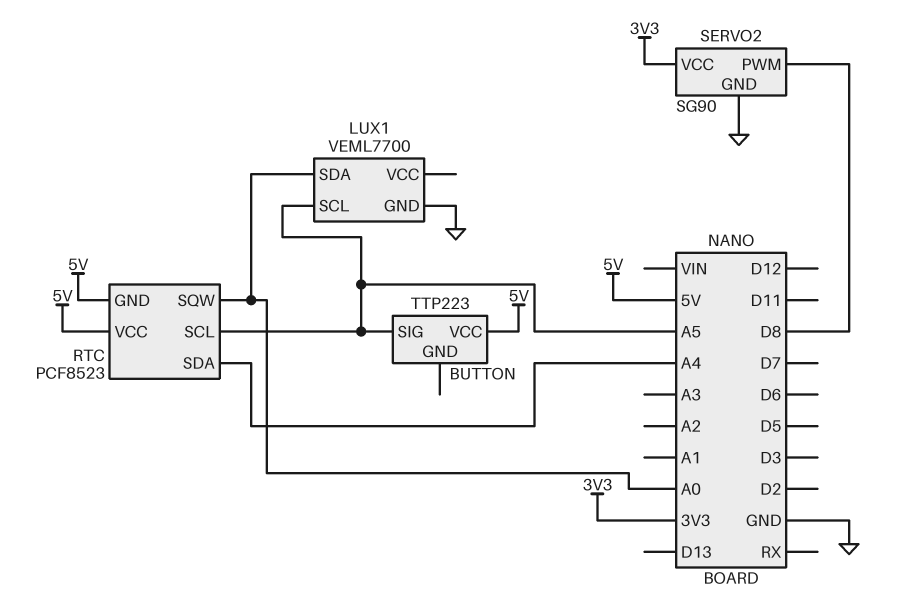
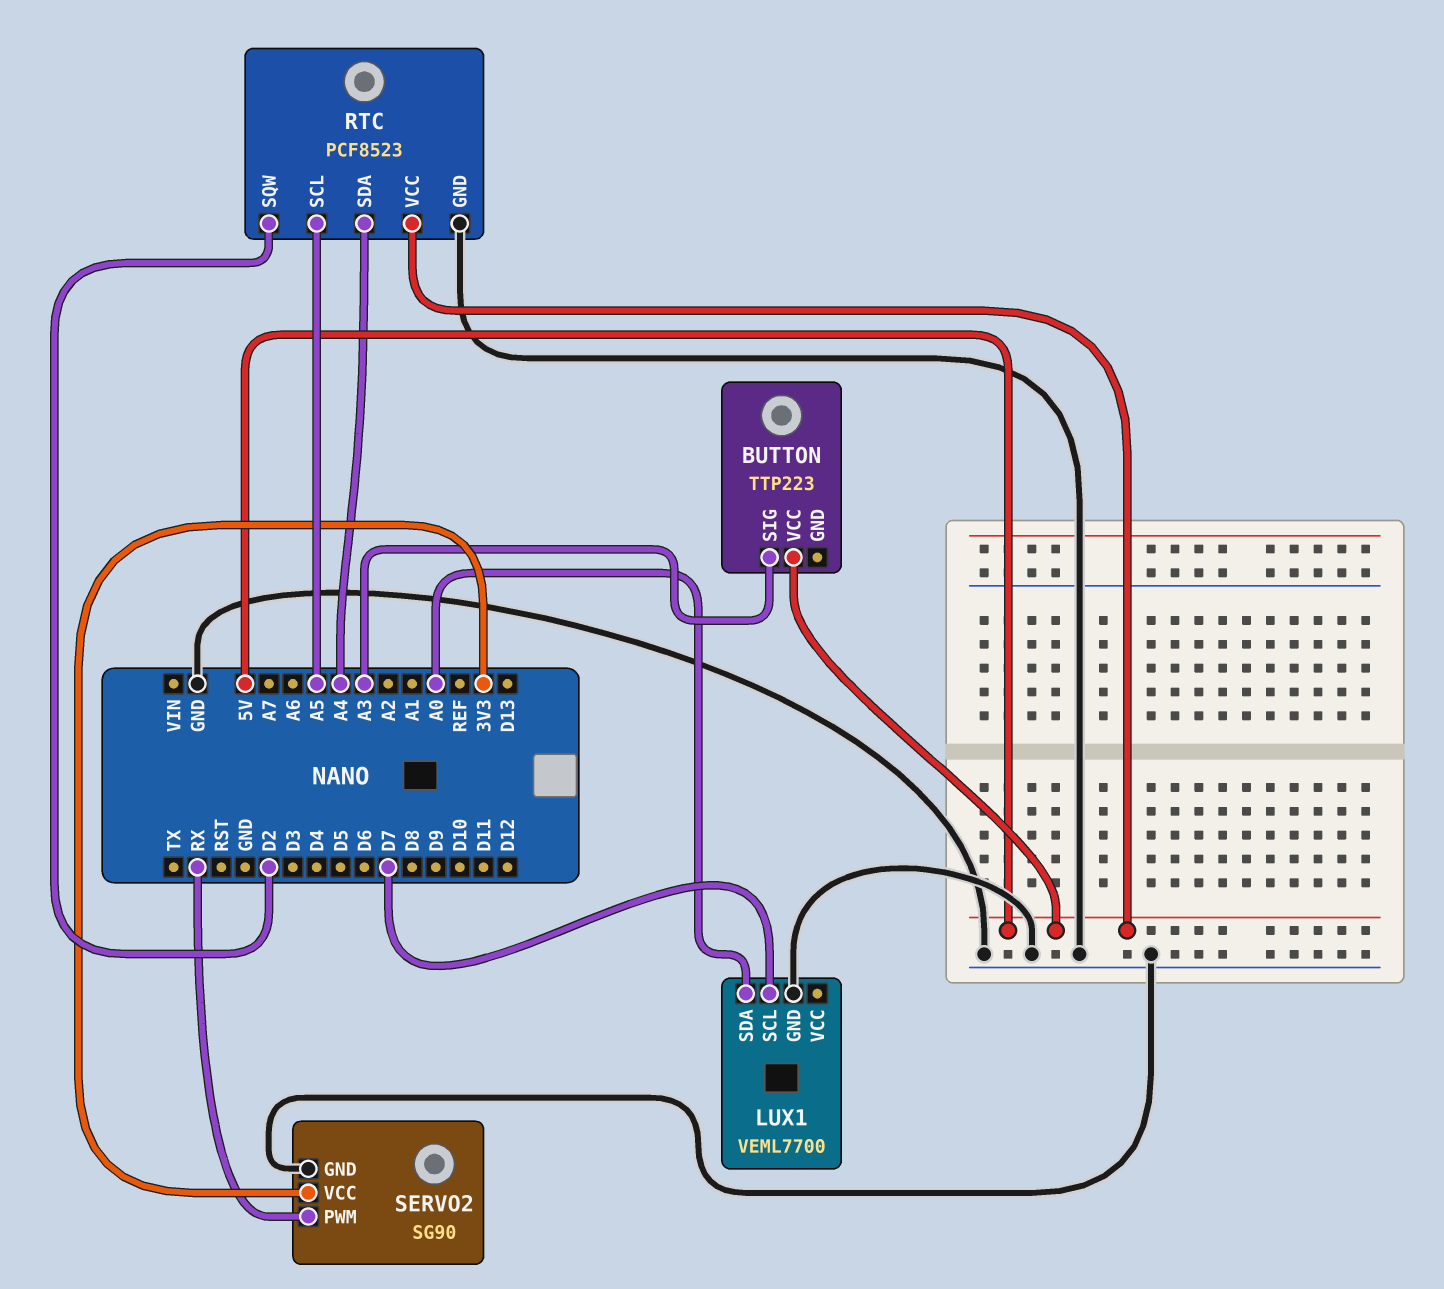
BUTTON pin SIG: A5 -> A3
LUX1 pin SCL: A5 -> D7
RTC pin GND: 5V -> GND
RTC pin SQW: A0 -> D2
SERVO2 pin PWM: D8 -> RX

